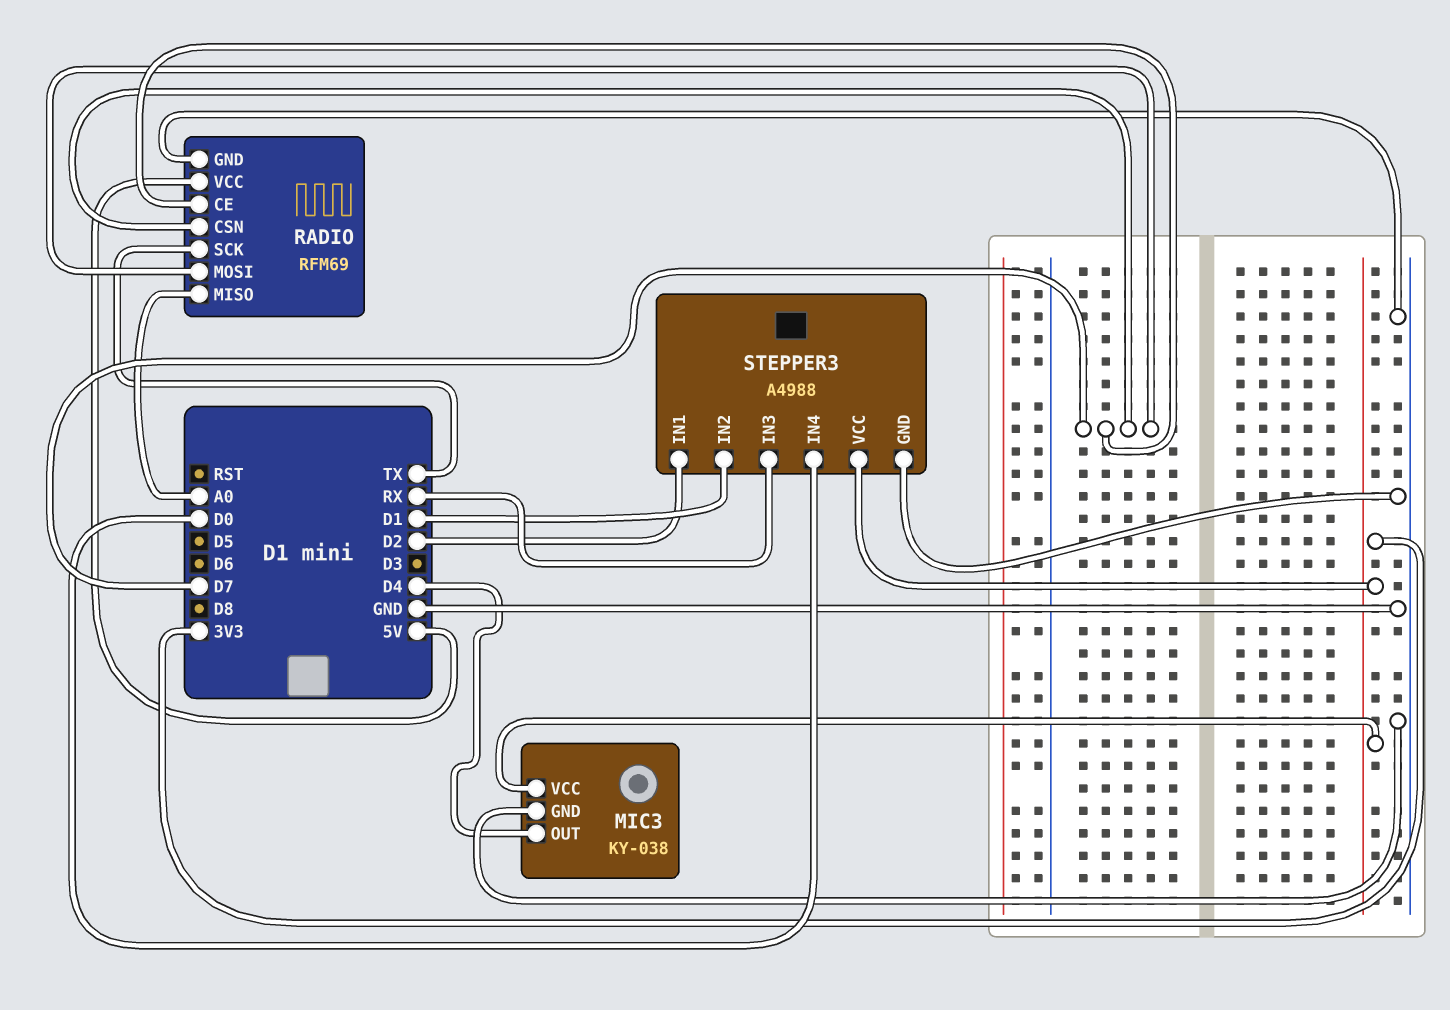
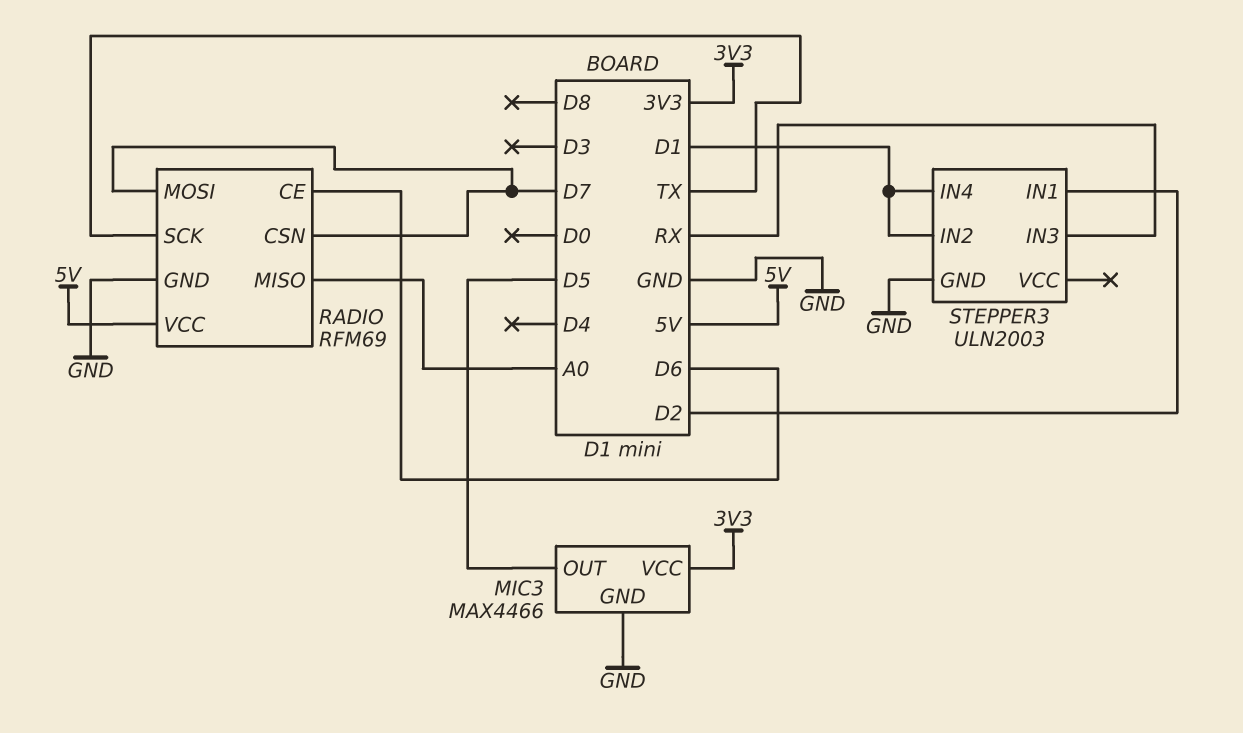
MIC3: KY-038 -> MAX4466
MIC3 pin OUT: D4 -> D5
RADIO pin CE: D7 -> D6
STEPPER3: A4988 -> ULN2003
STEPPER3 pin IN4: D0 -> D1
STEPPER3 pin VCC: 3V3 -> none

